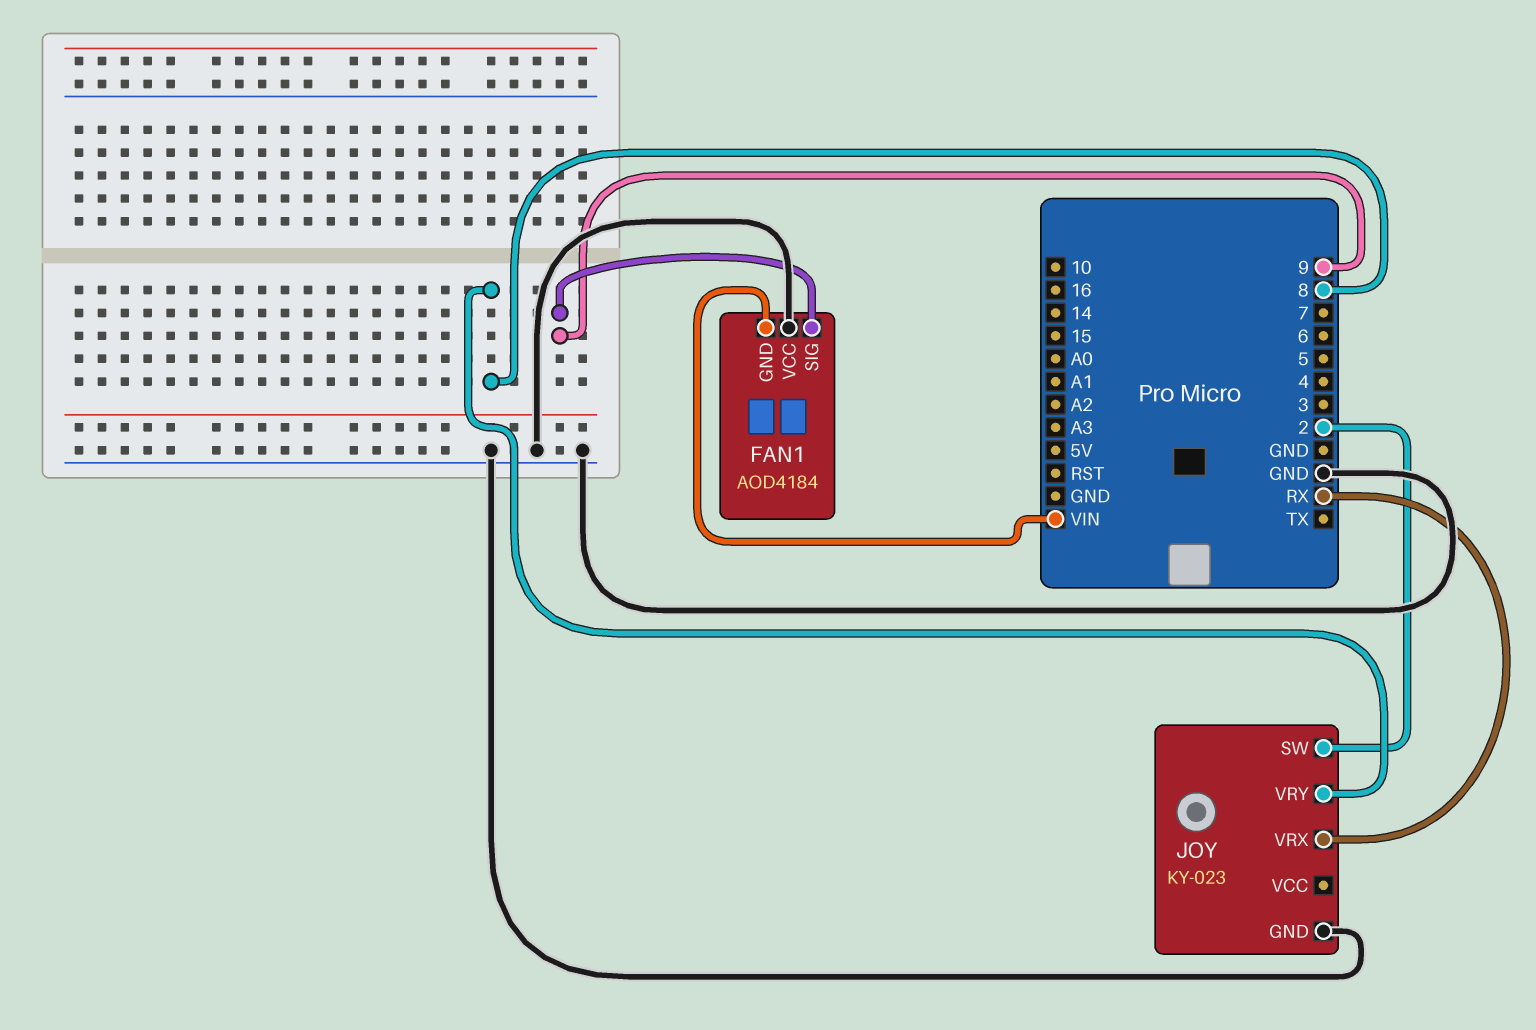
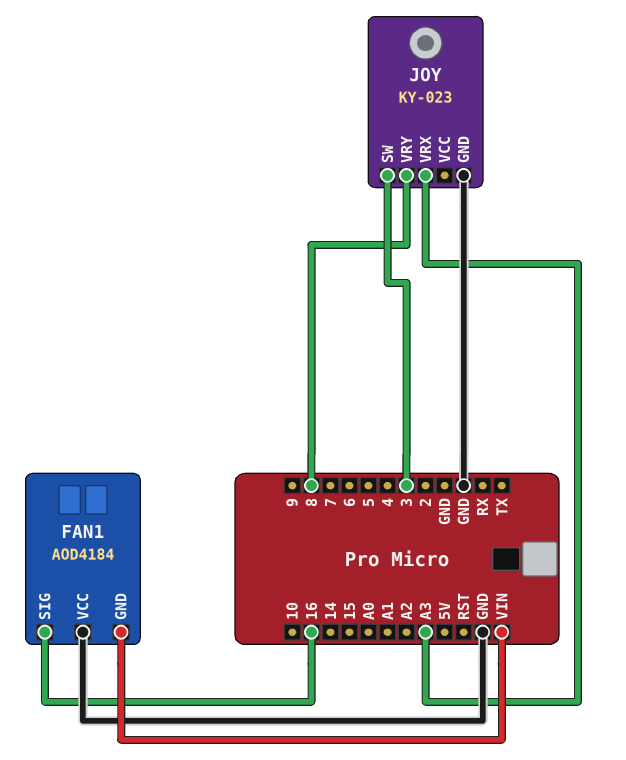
FAN1 pin SIG: 9 -> 16
JOY pin SW: 2 -> 3
JOY pin VRX: RX -> A3

